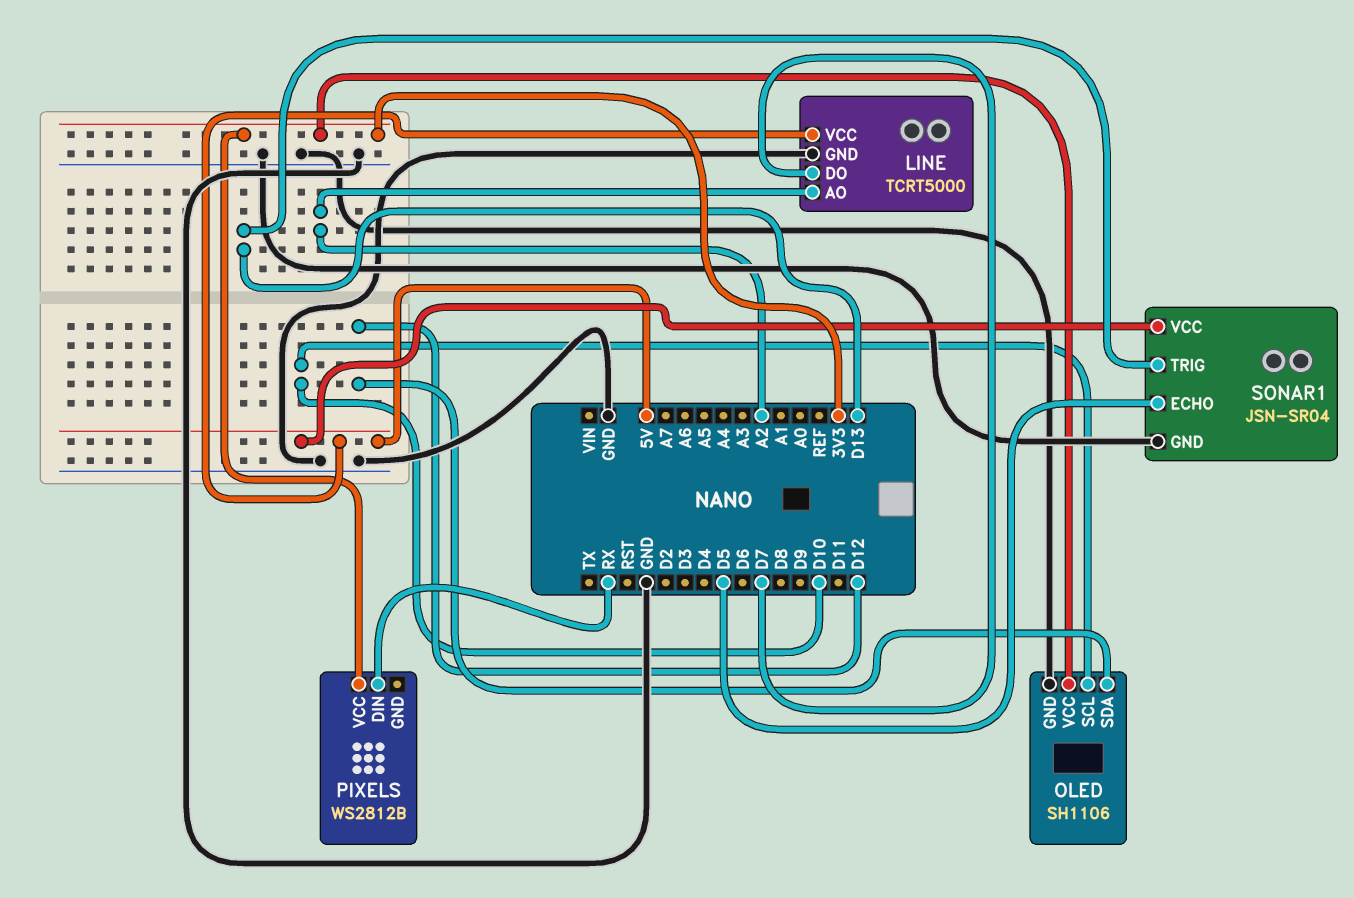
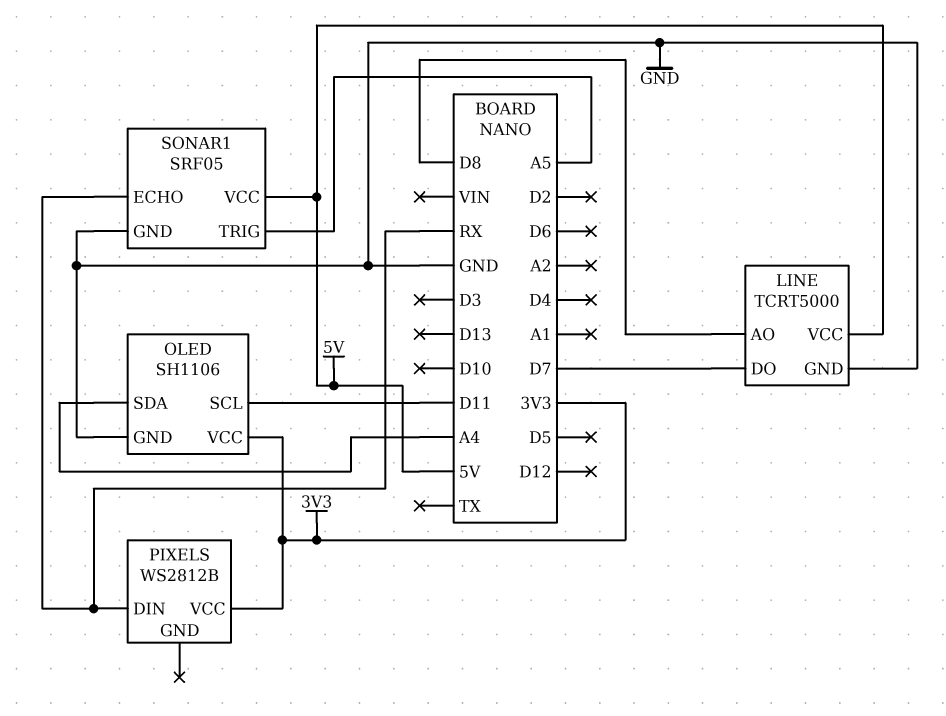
LINE pin AO: A2 -> D8
OLED pin SCL: D10 -> D11
OLED pin SDA: D12 -> A4
SONAR1: JSN-SR04 -> SRF05
SONAR1 pin ECHO: D5 -> RX
SONAR1 pin TRIG: D13 -> A5

